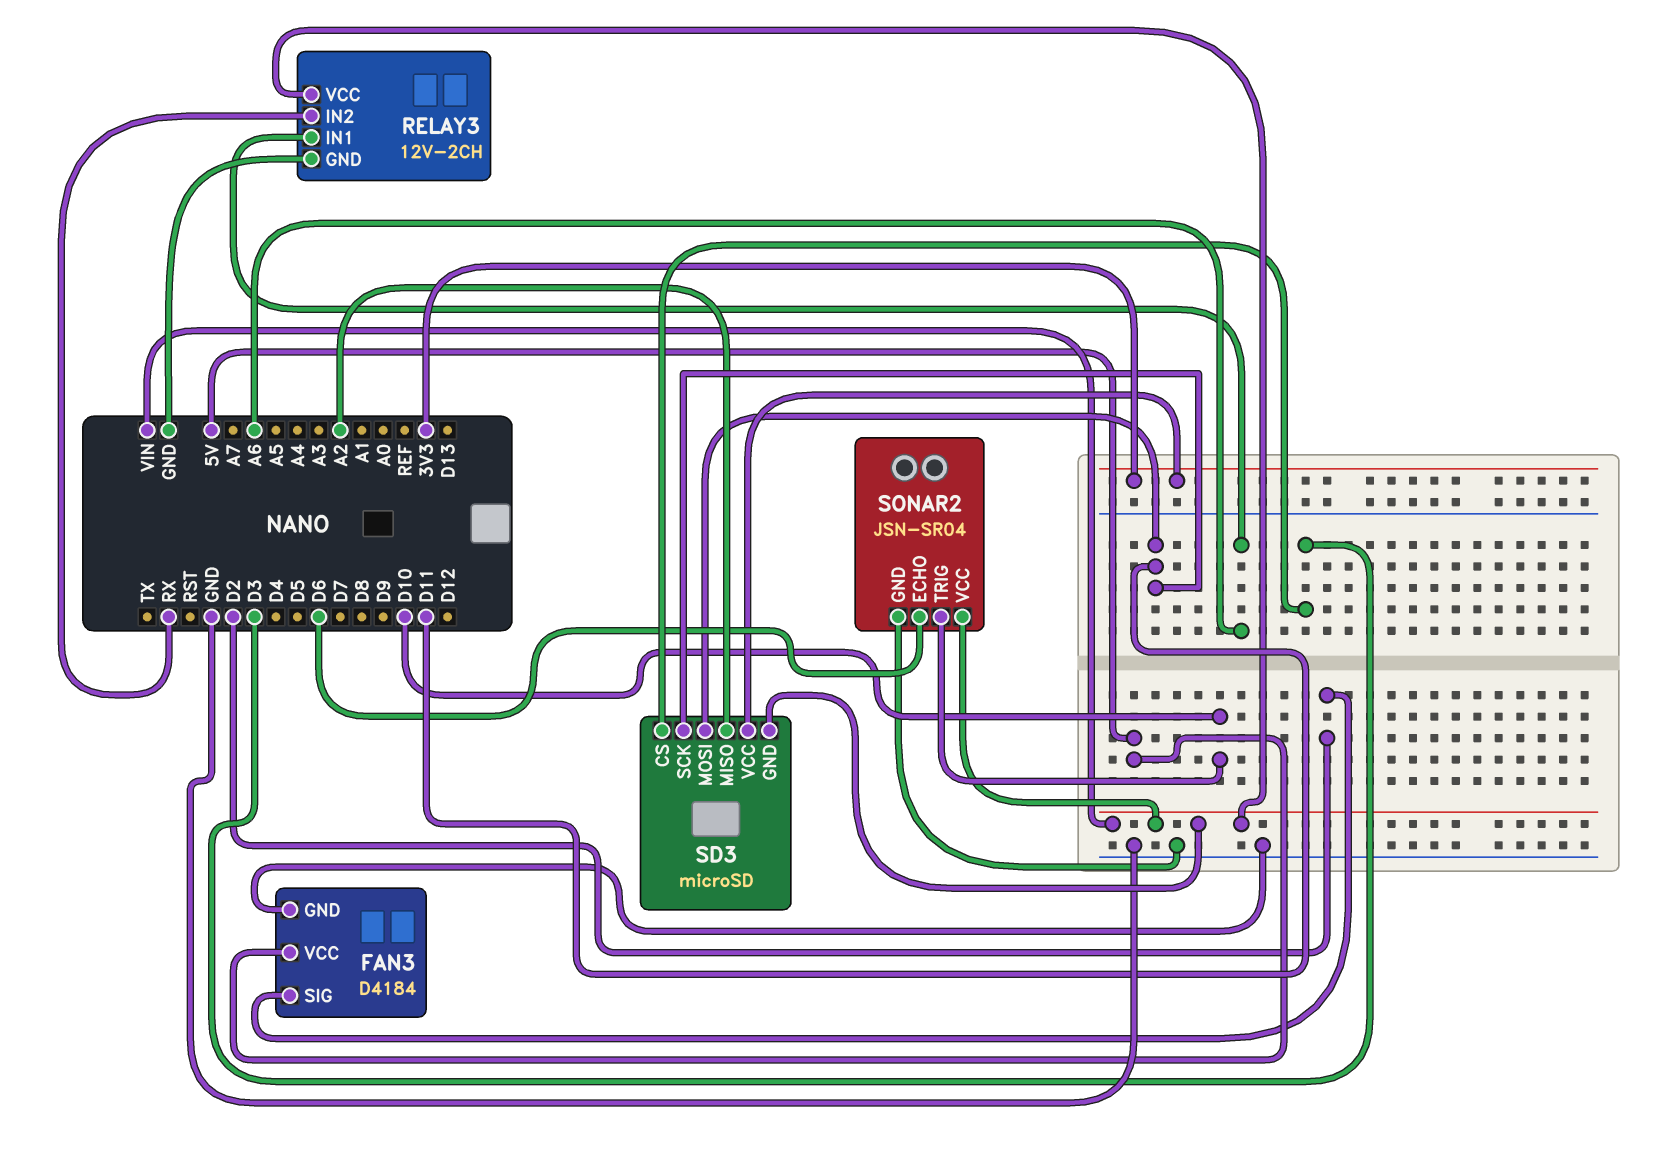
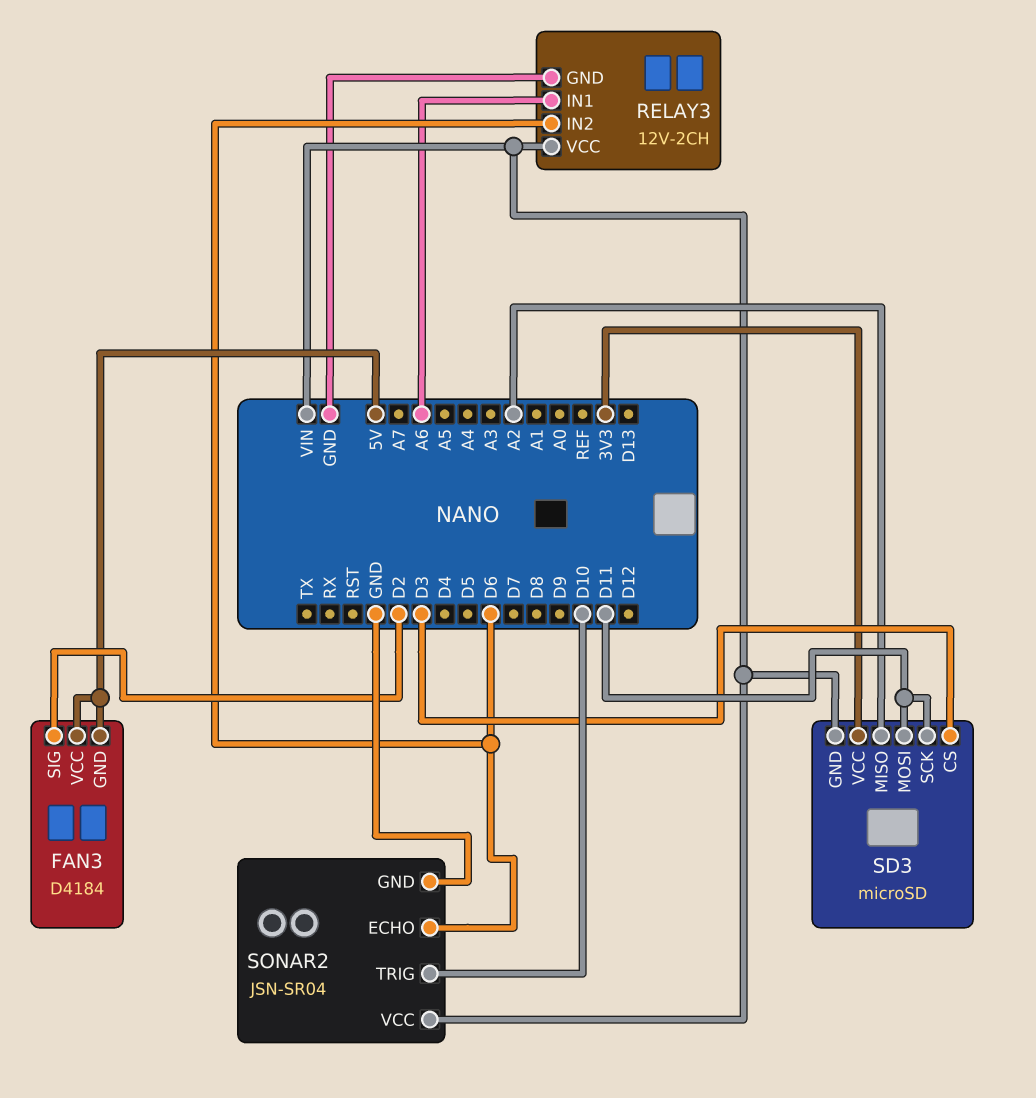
FAN3 pin GND: GND -> 5V
RELAY3 pin IN2: RX -> D6

